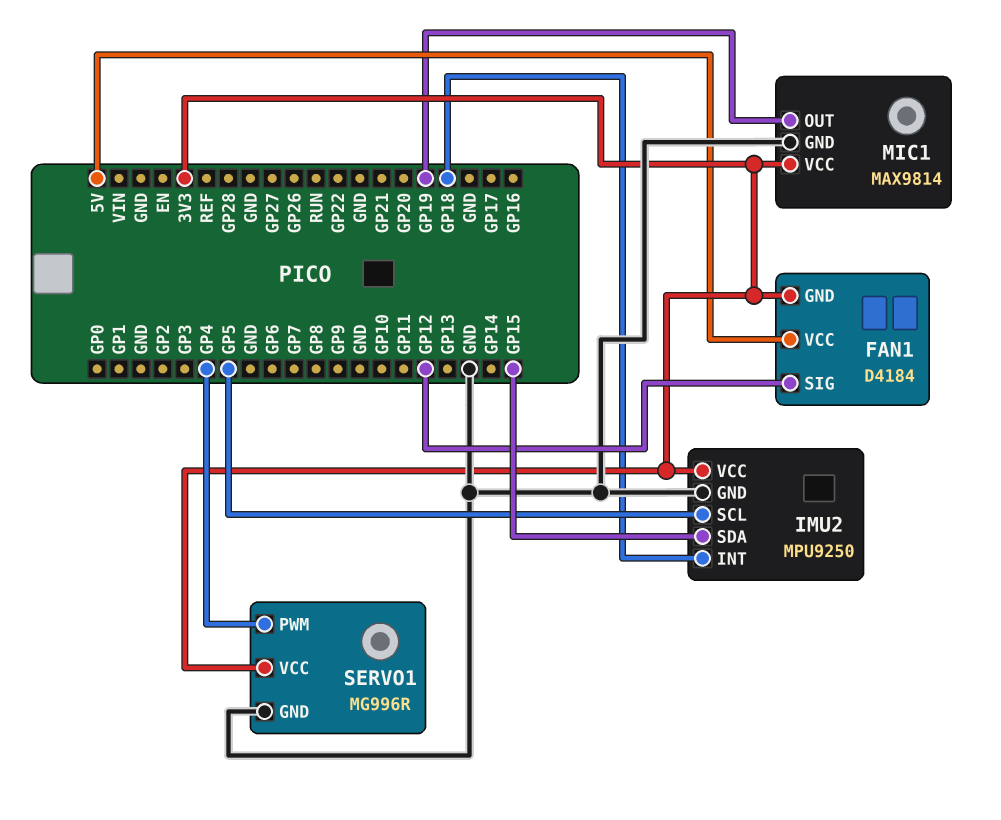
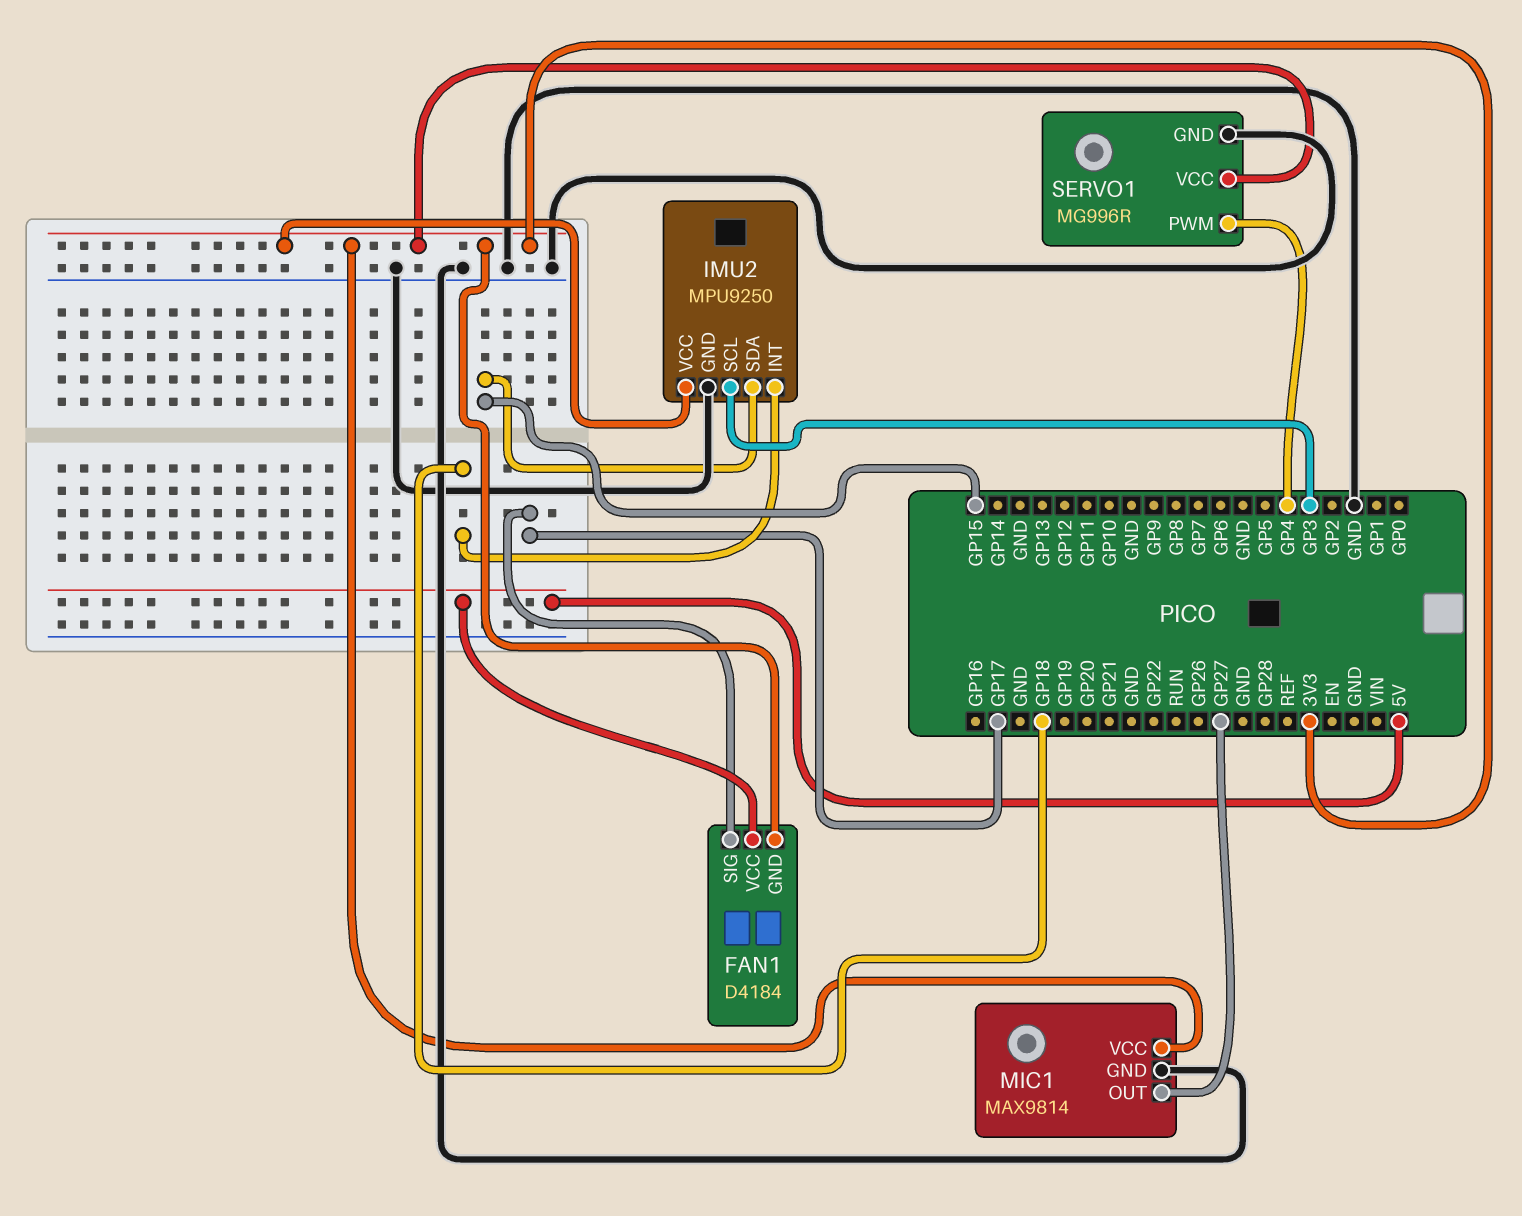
FAN1 pin SIG: GP12 -> GP17
IMU2 pin SCL: GP5 -> GP3
MIC1 pin OUT: GP19 -> GP27

